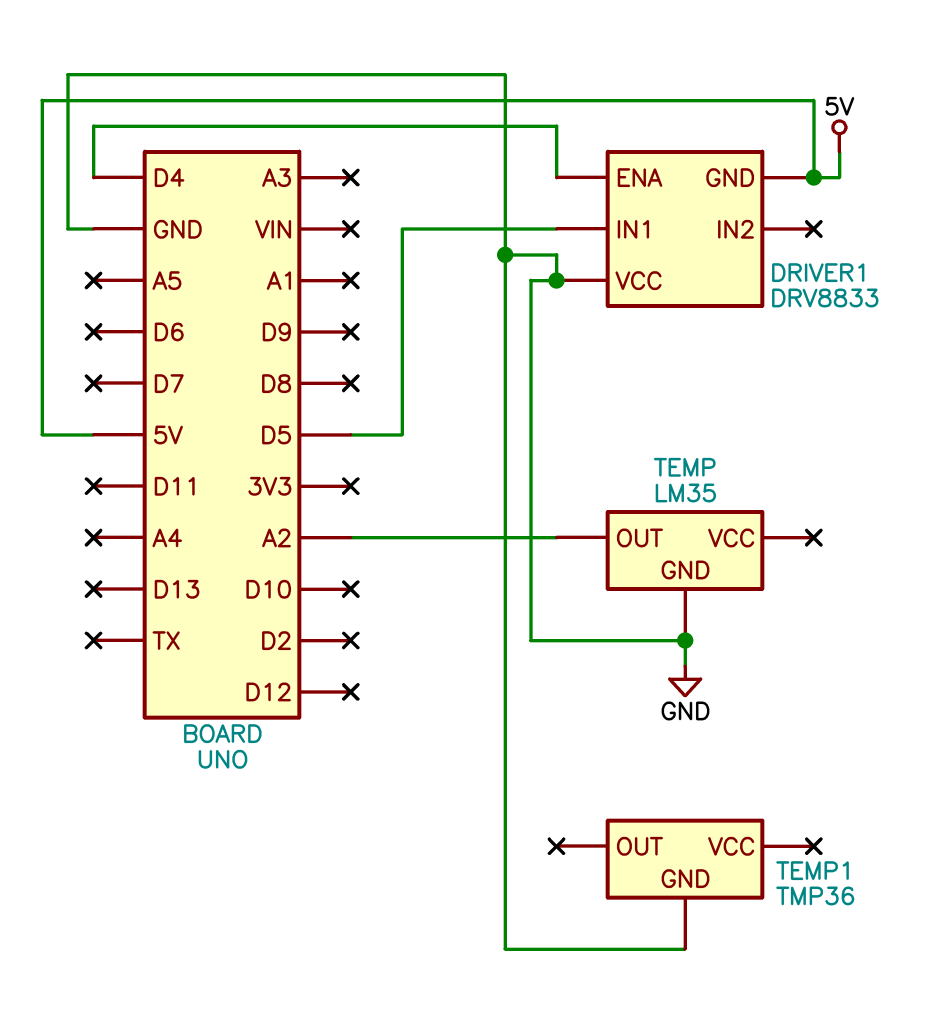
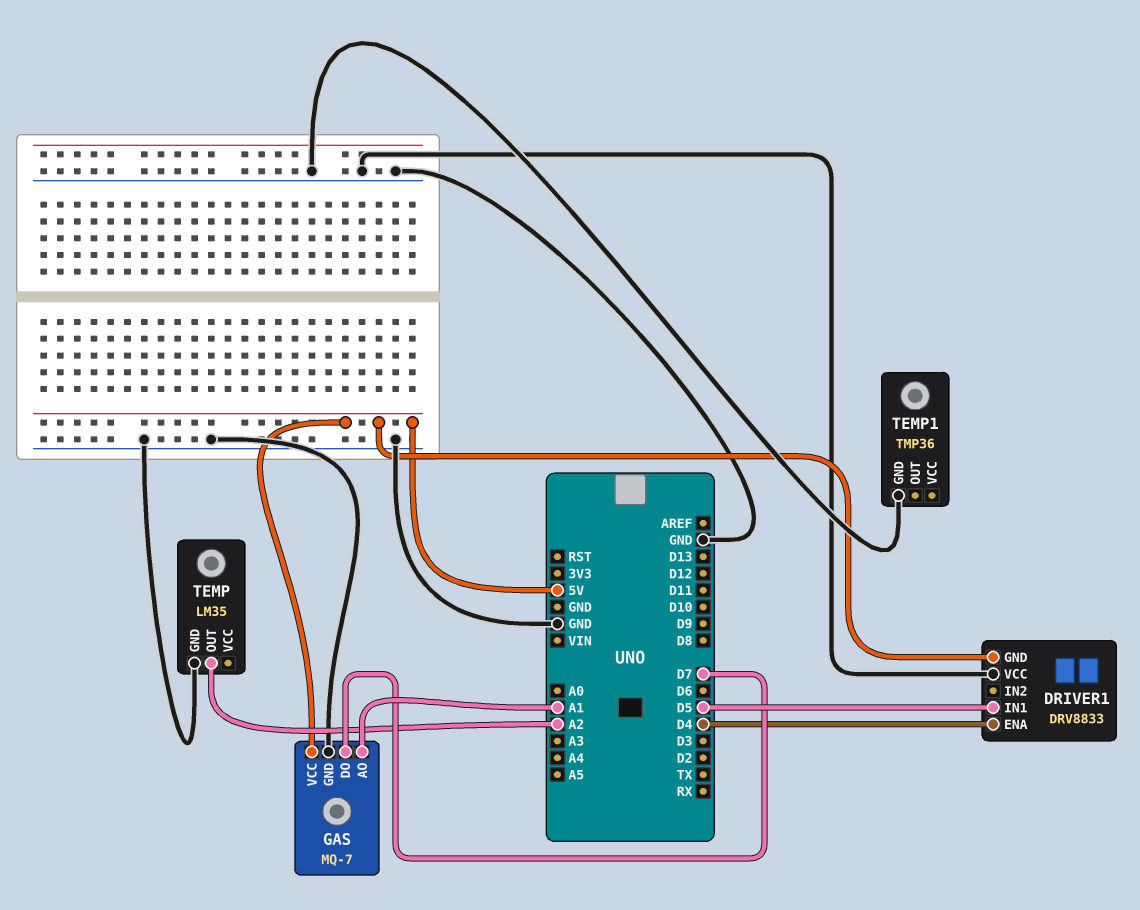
GAS: none -> MQ-7
GAS pin AO: none -> A1
GAS pin DO: none -> D7
GAS pin GND: none -> GND
GAS pin VCC: none -> 5V

